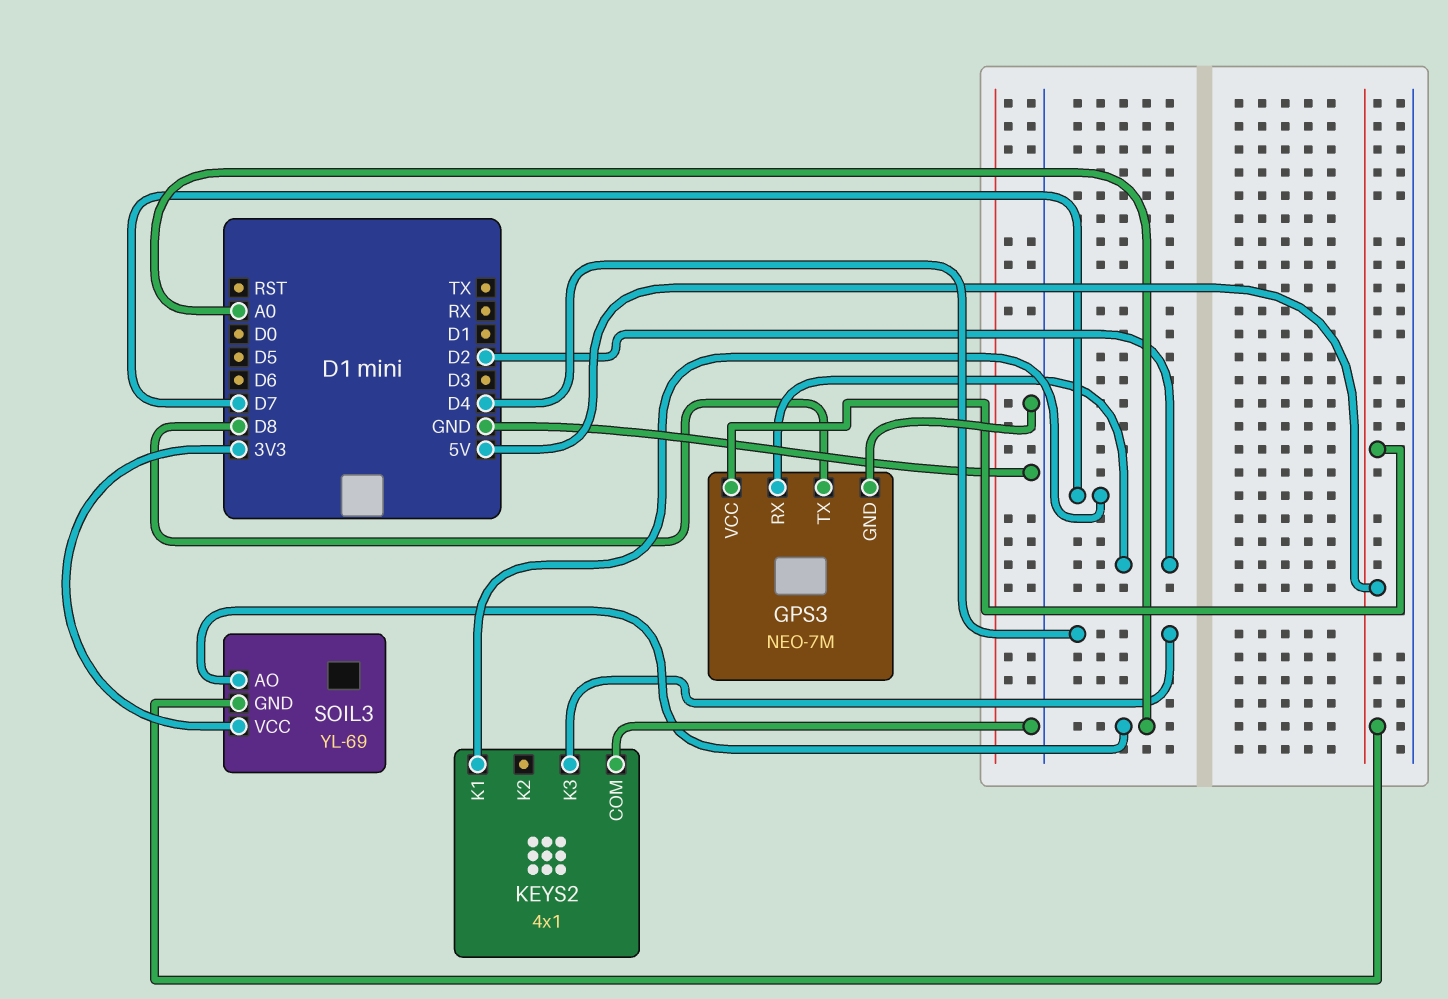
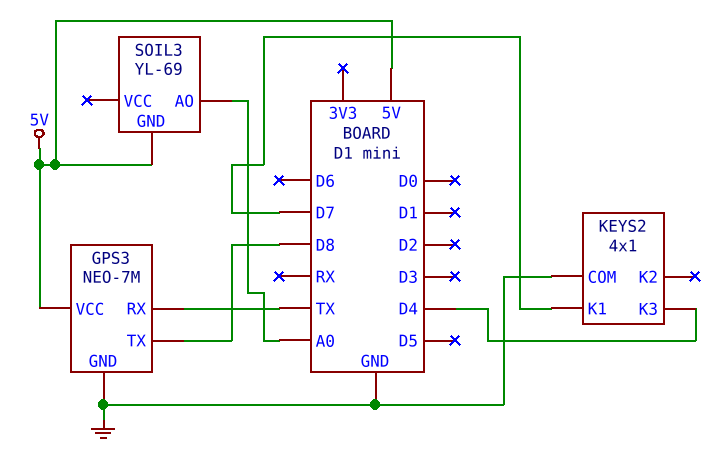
GPS3 pin RX: D2 -> TX
SOIL3 pin VCC: 3V3 -> none

